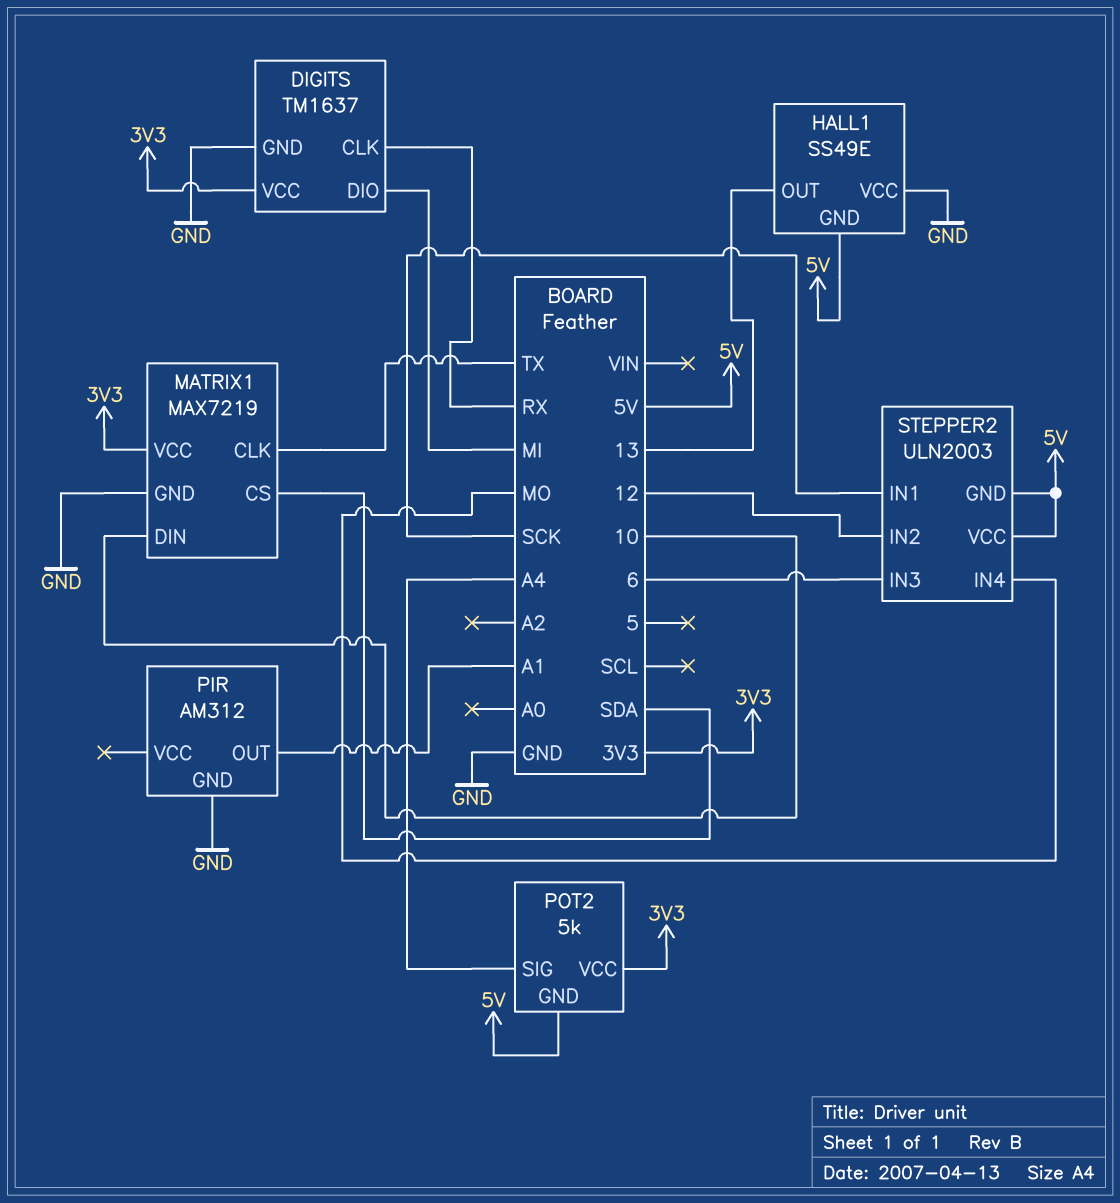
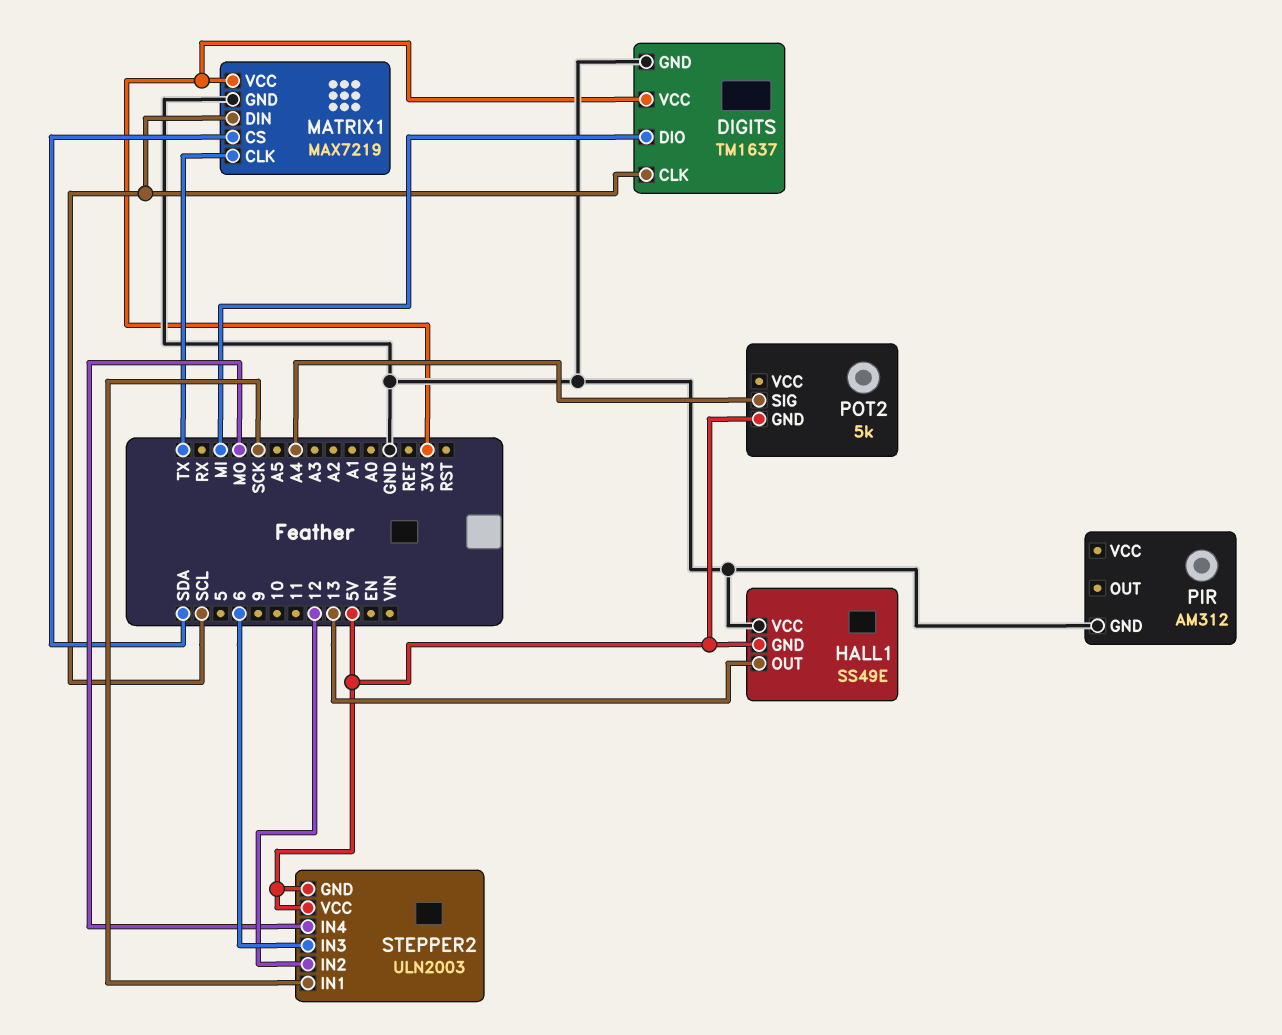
DIGITS pin CLK: RX -> SCL
MATRIX1 pin DIN: 10 -> SCL
PIR pin OUT: A1 -> none
POT2 pin VCC: 3V3 -> none

